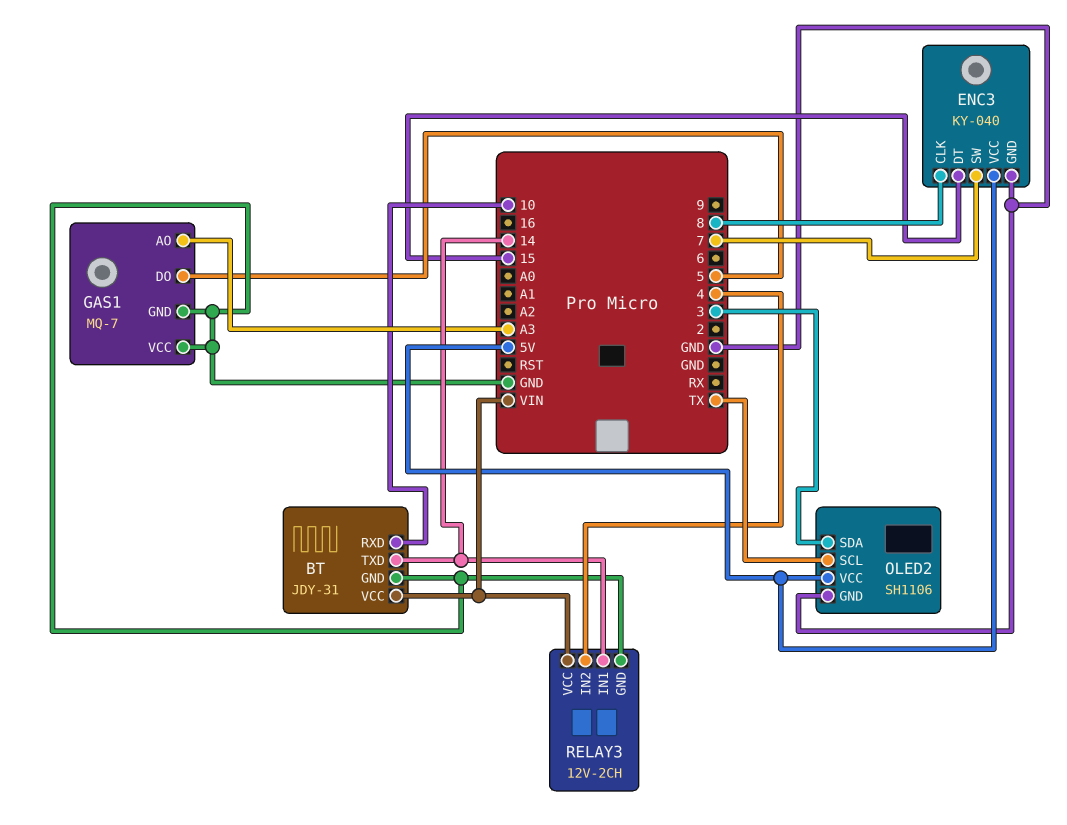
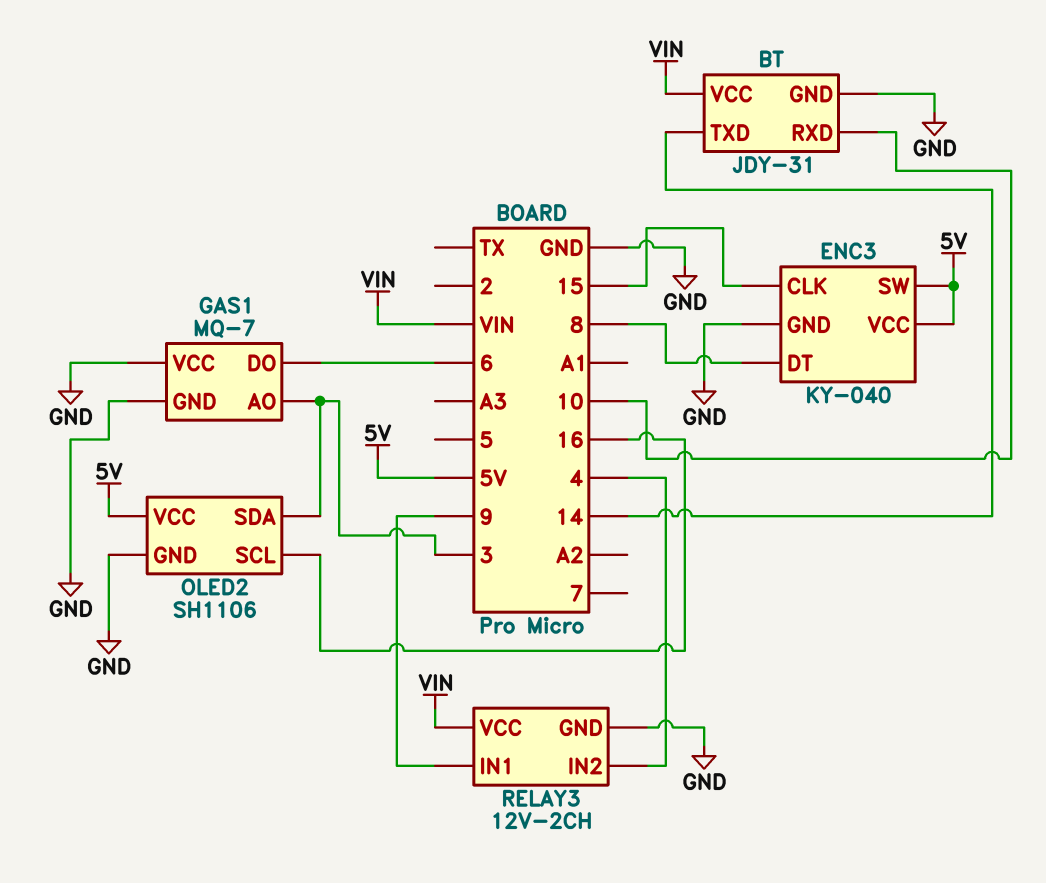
ENC3 pin CLK: 8 -> 15
ENC3 pin DT: 15 -> 8
ENC3 pin SW: 7 -> 5V
GAS1 pin AO: A3 -> 3
GAS1 pin DO: 5 -> 6
OLED2 pin SCL: TX -> 16
RELAY3 pin IN1: 14 -> 9

